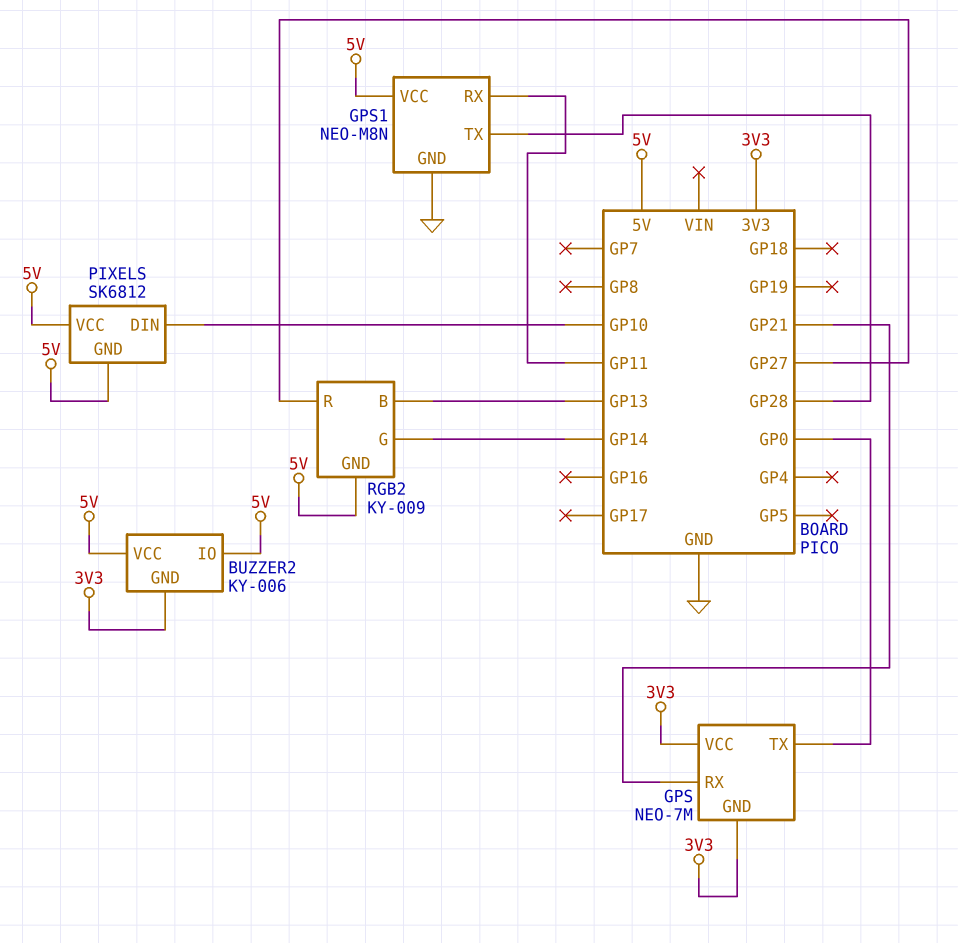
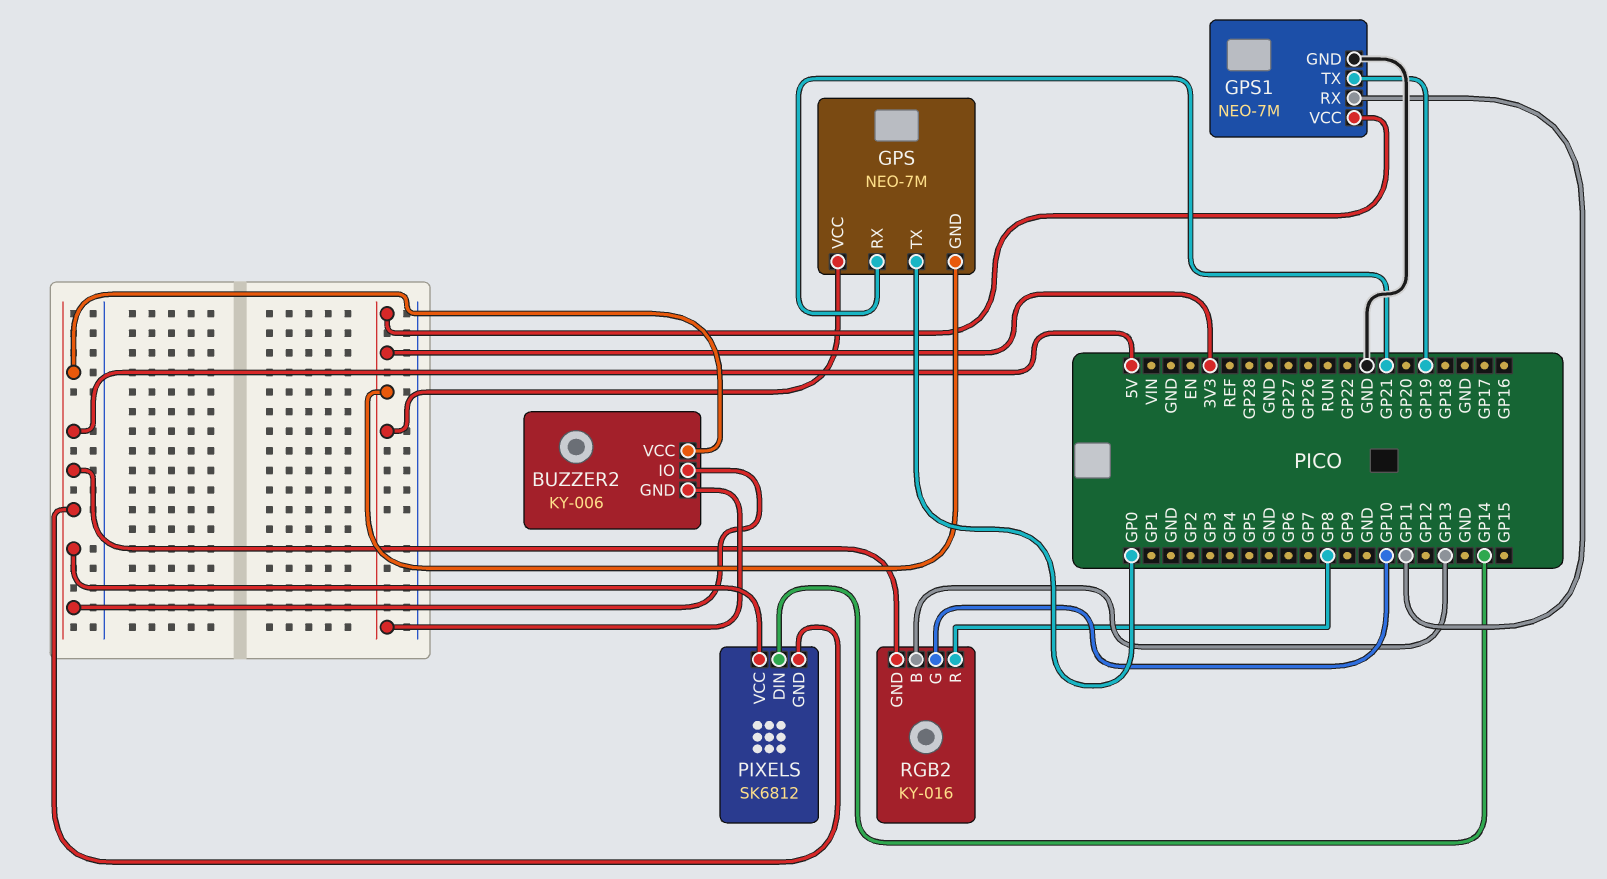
GPS1: NEO-M8N -> NEO-7M
GPS1 pin TX: GP28 -> GP19
GPS1 pin VCC: 5V -> 3V3
PIXELS pin DIN: GP10 -> GP14
RGB2: KY-009 -> KY-016
RGB2 pin G: GP14 -> GP10
RGB2 pin R: GP27 -> GP8

